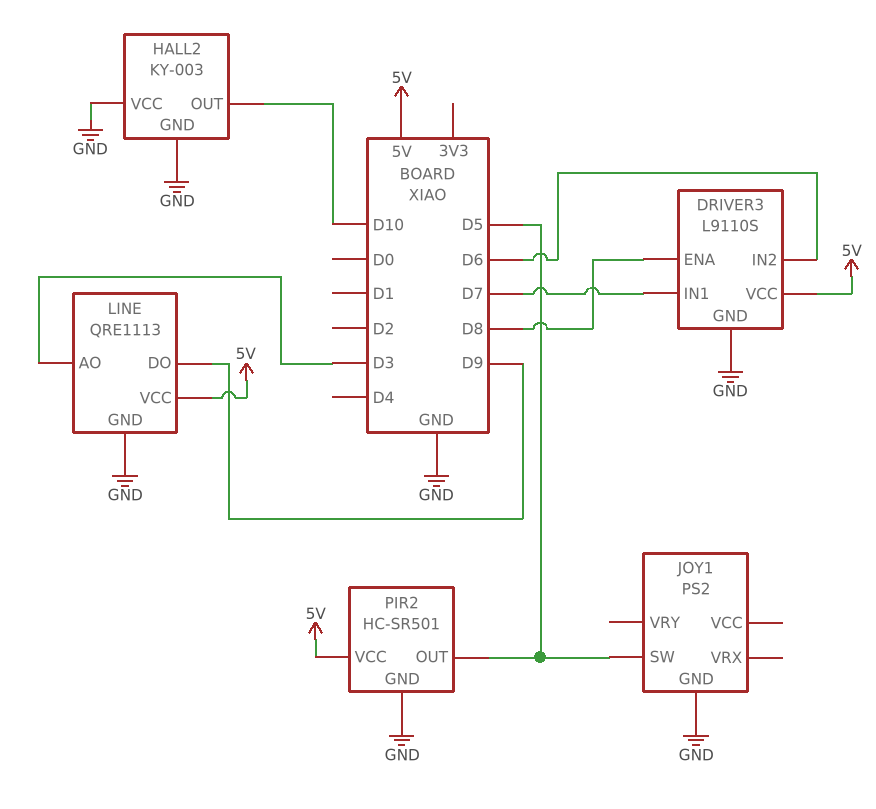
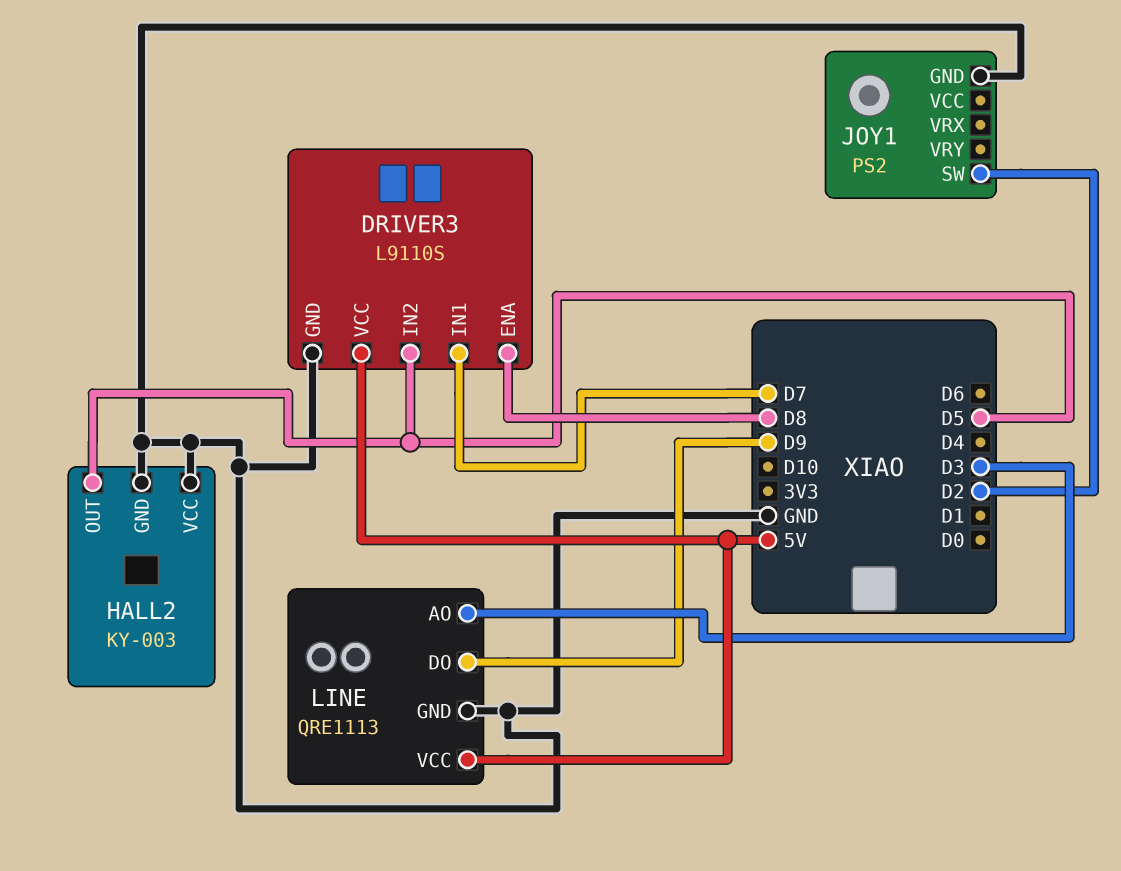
DRIVER3 pin IN2: D6 -> D5
HALL2 pin OUT: D10 -> D5
JOY1 pin SW: D5 -> D2
PIR2: HC-SR501 -> none
PIR2 pin GND: GND -> none
PIR2 pin OUT: D5 -> none
PIR2 pin VCC: 5V -> none

